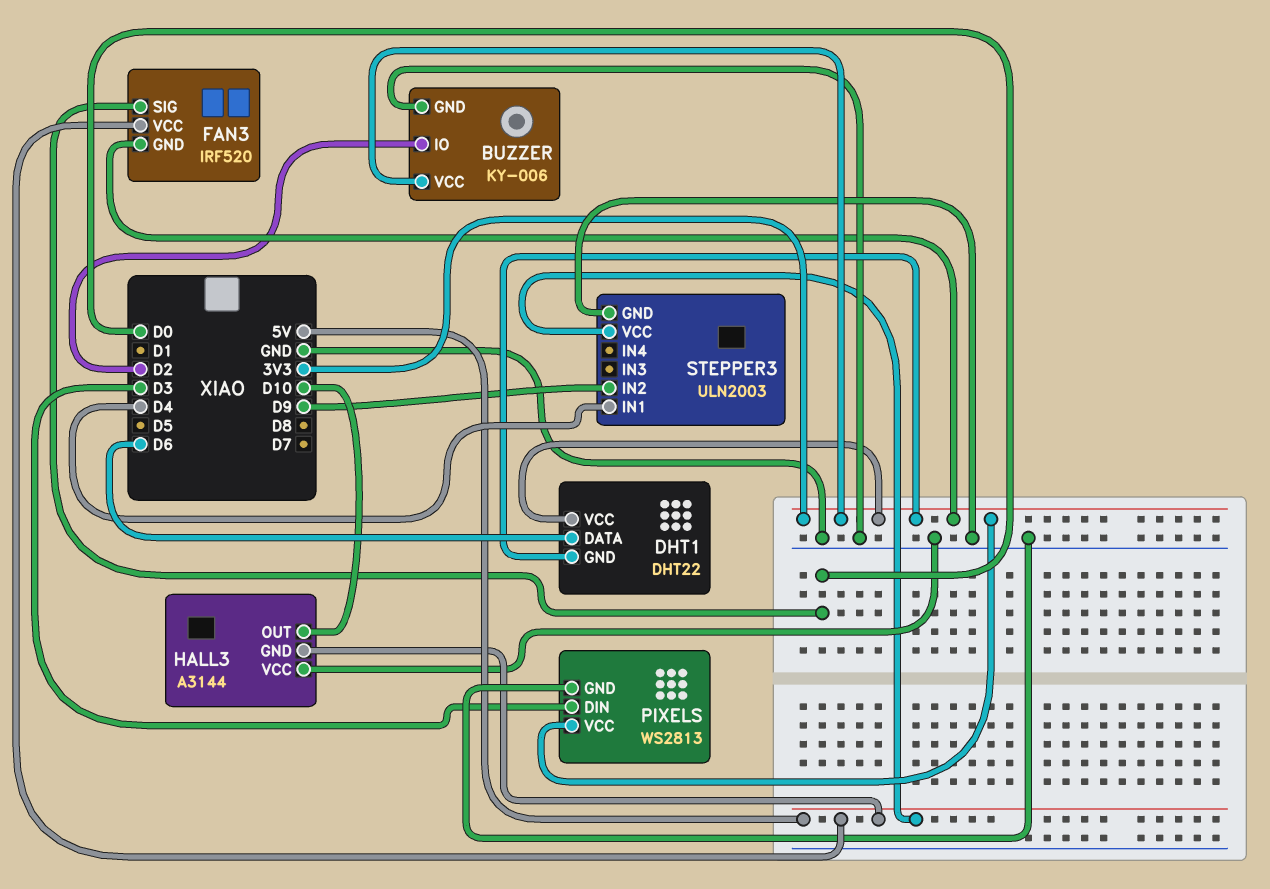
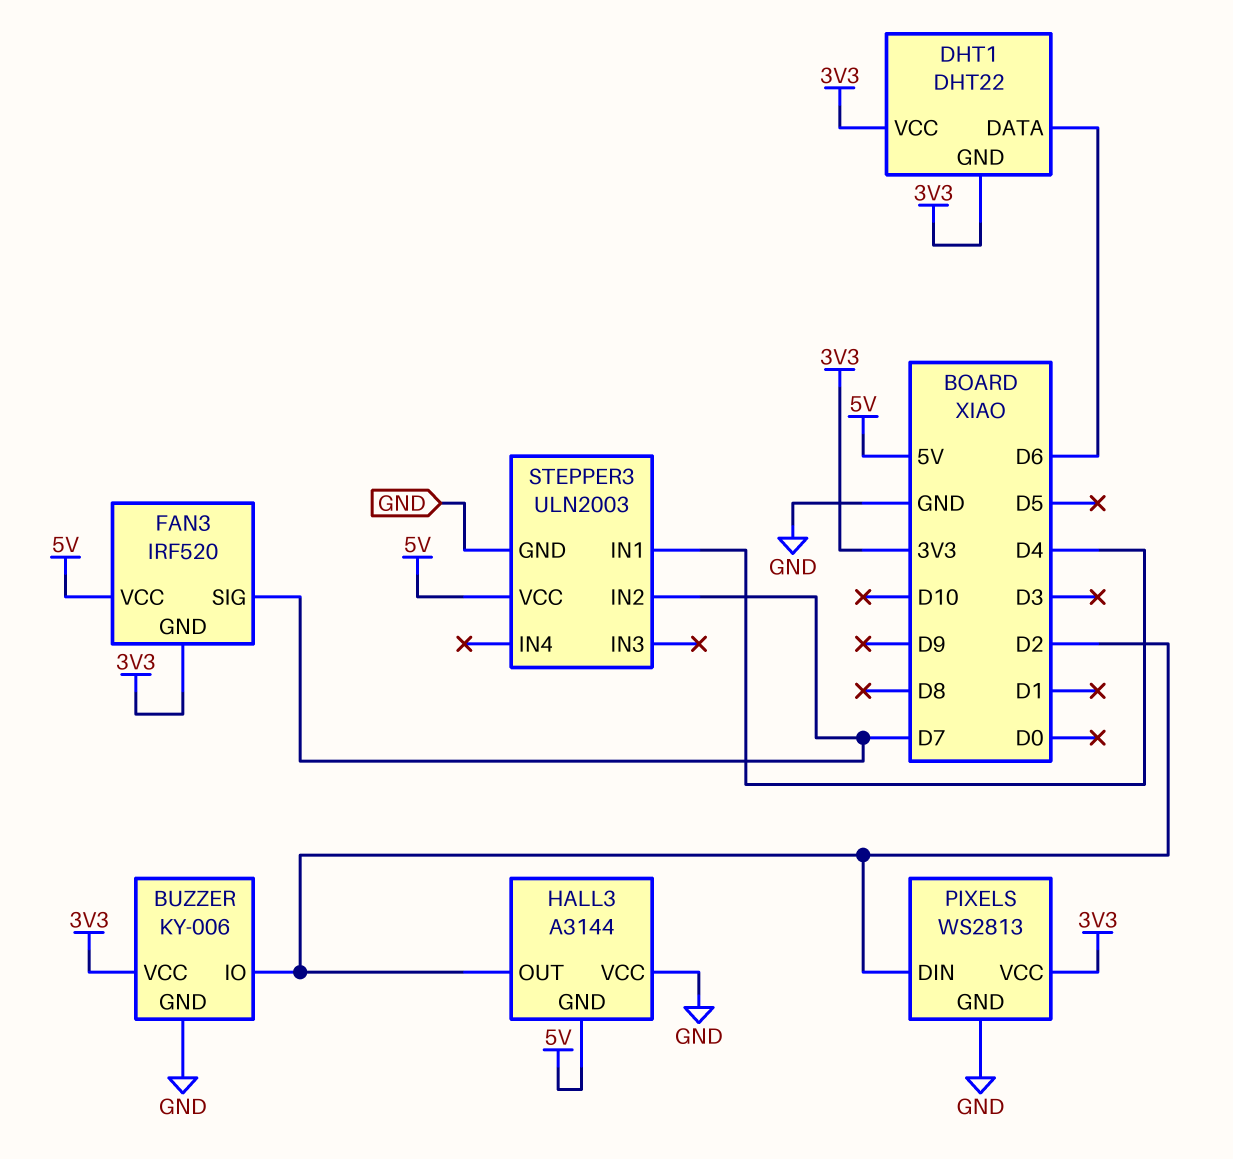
FAN3 pin SIG: D0 -> D7
HALL3 pin OUT: D10 -> D2
PIXELS pin DIN: D3 -> D2
STEPPER3 pin IN2: D9 -> D7

